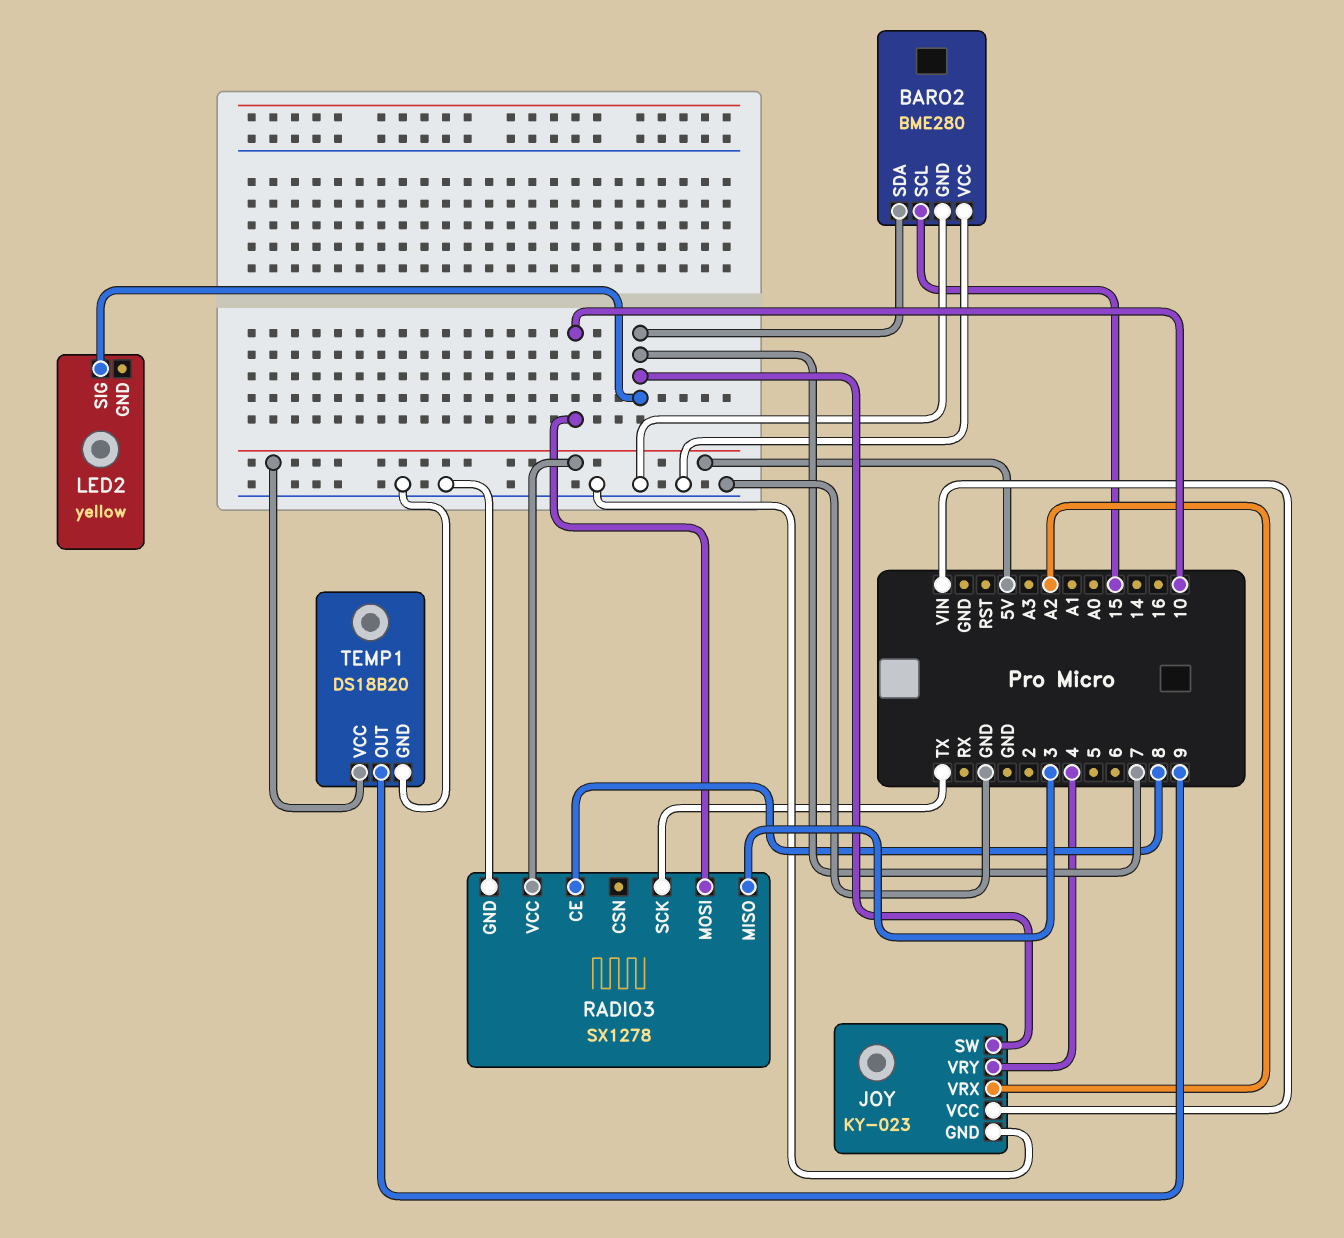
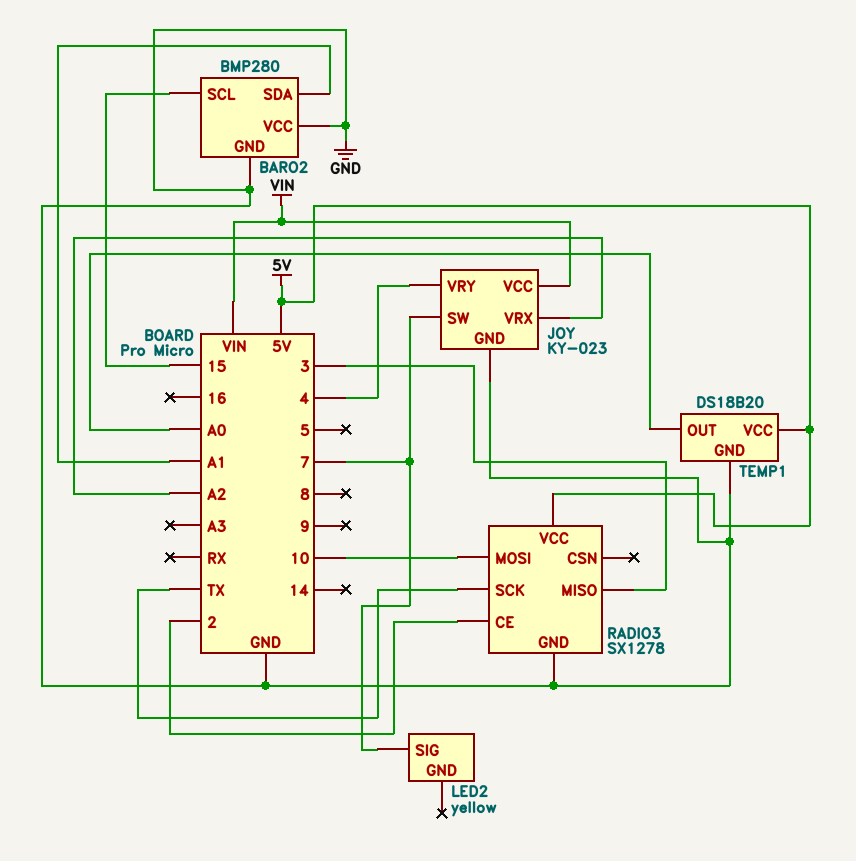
BARO2: BME280 -> BMP280
BARO2 pin SDA: 7 -> A1
RADIO3 pin CE: 8 -> 2
TEMP1 pin OUT: 9 -> A0

